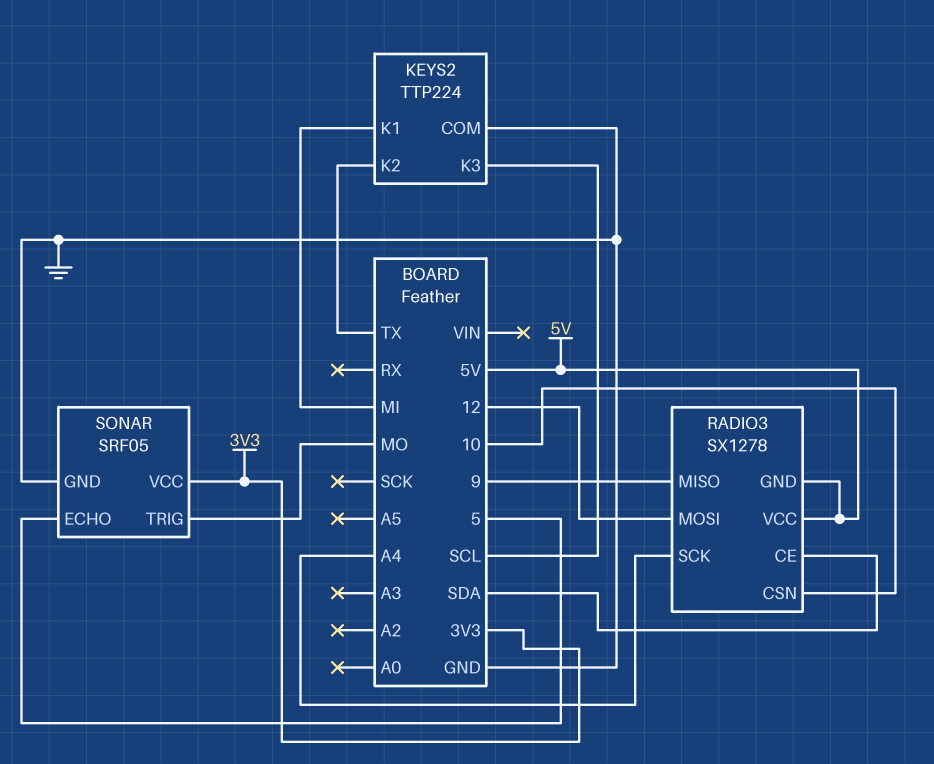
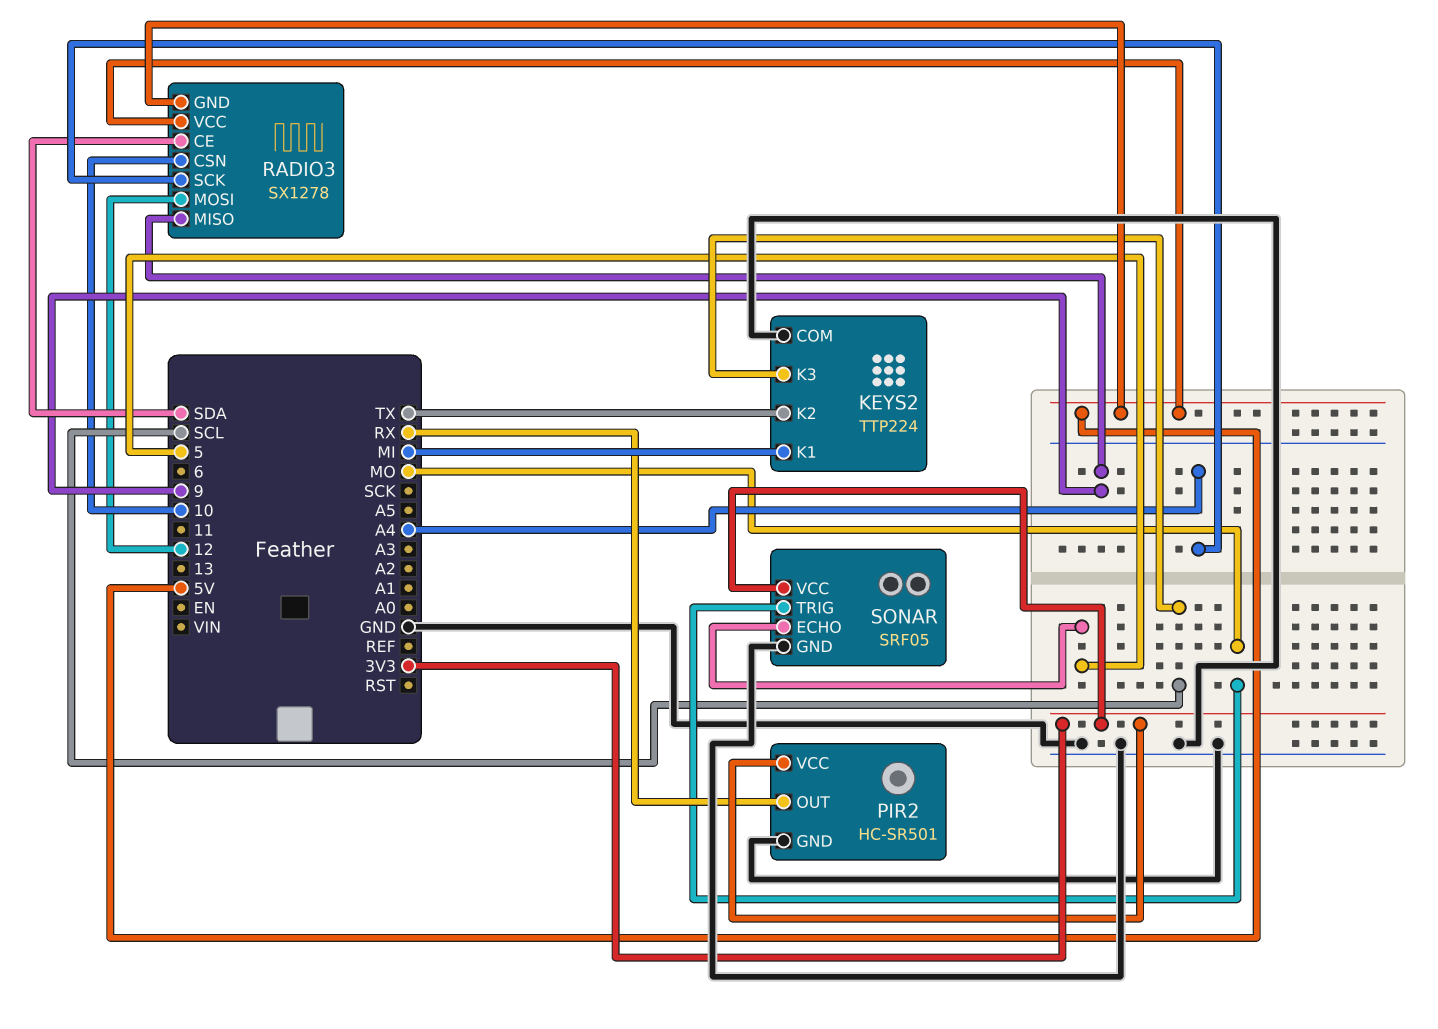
PIR2: none -> HC-SR501
PIR2 pin GND: none -> GND
PIR2 pin OUT: none -> RX
PIR2 pin VCC: none -> 3V3

